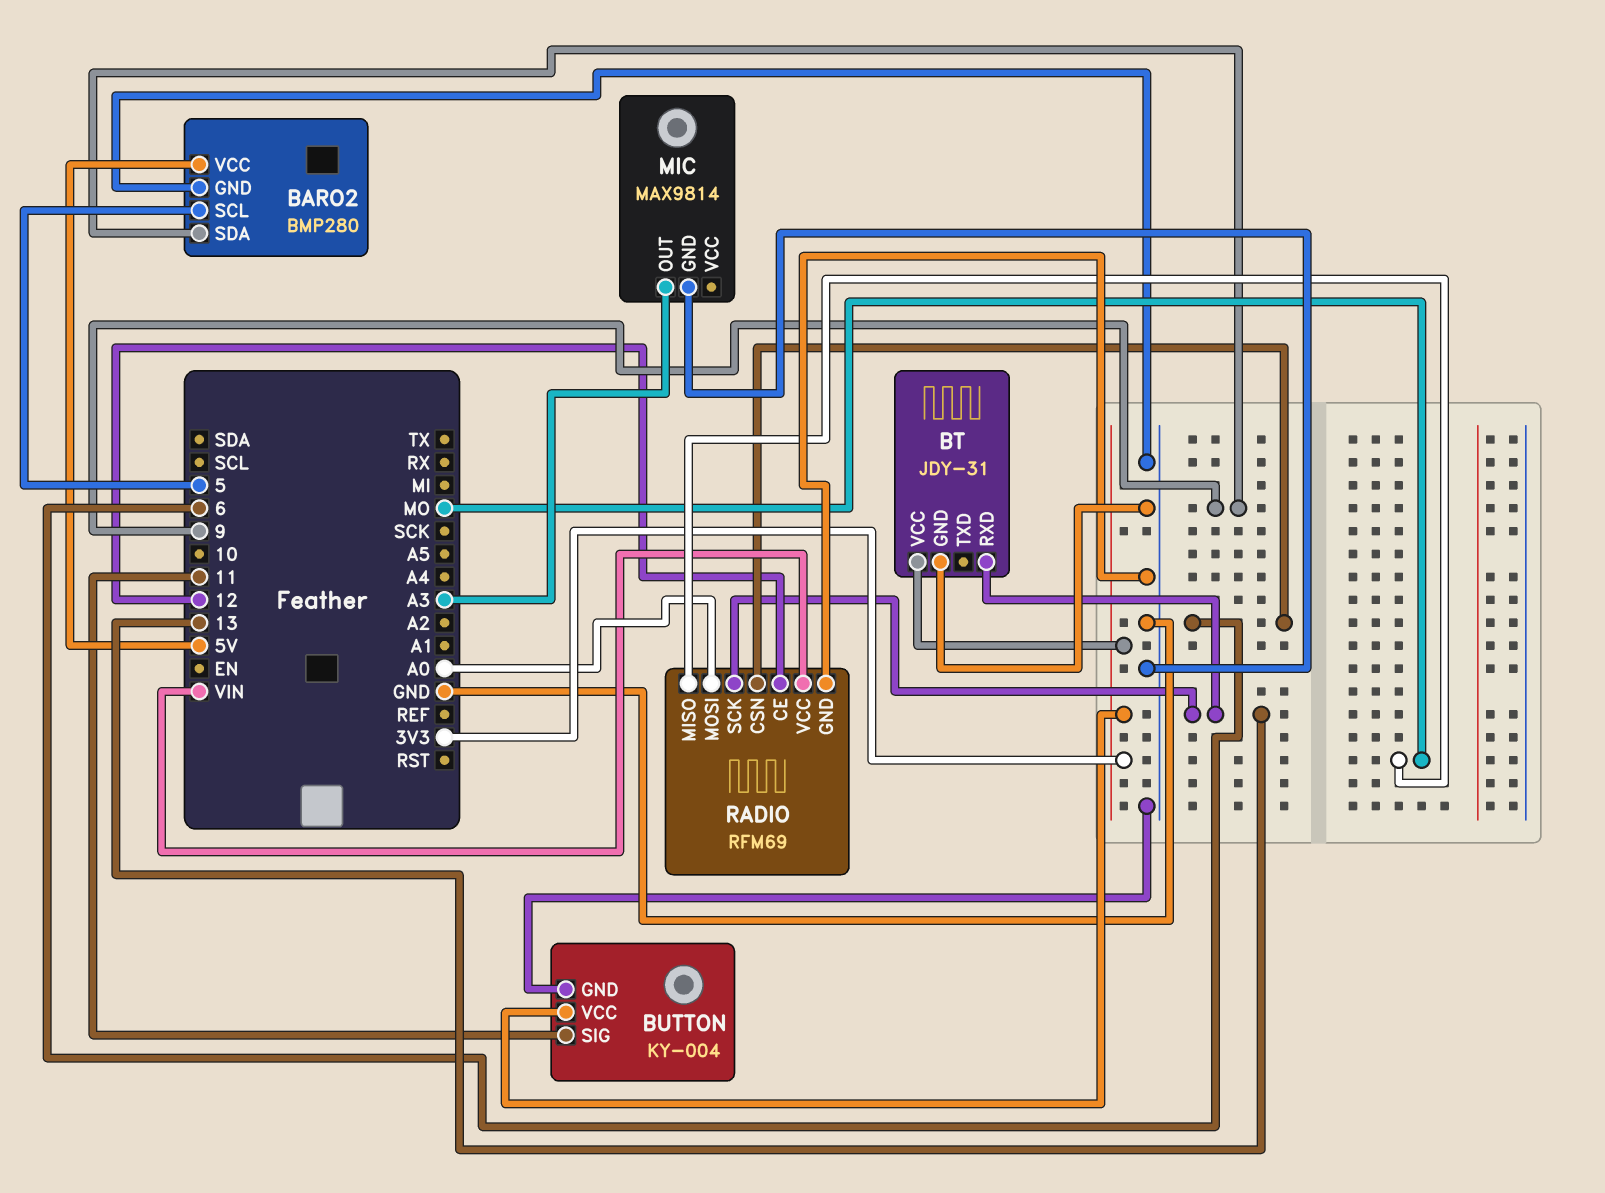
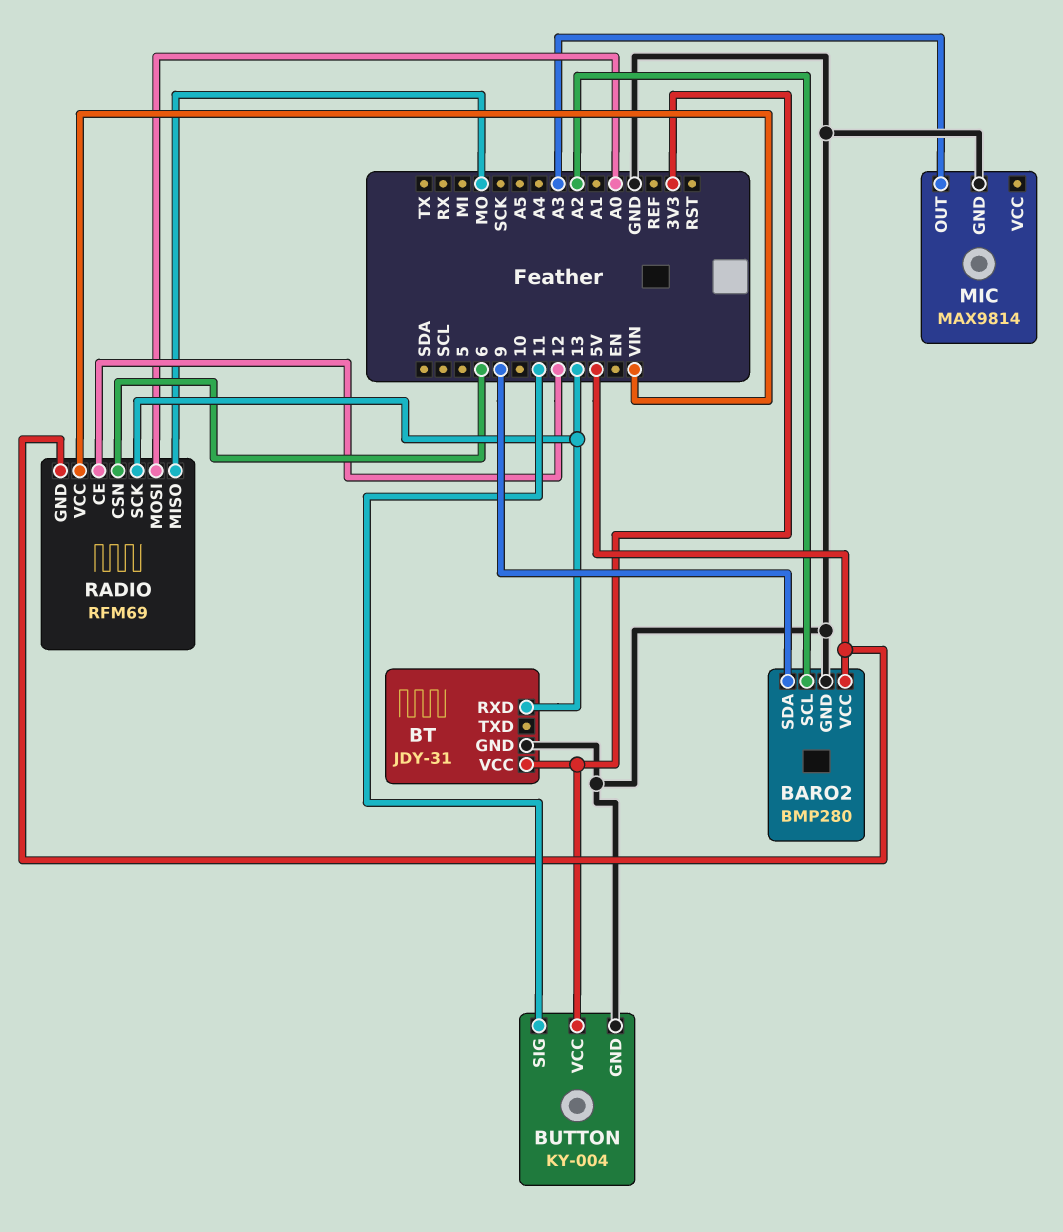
BARO2 pin SCL: 5 -> A2
RADIO pin GND: GND -> 5V

